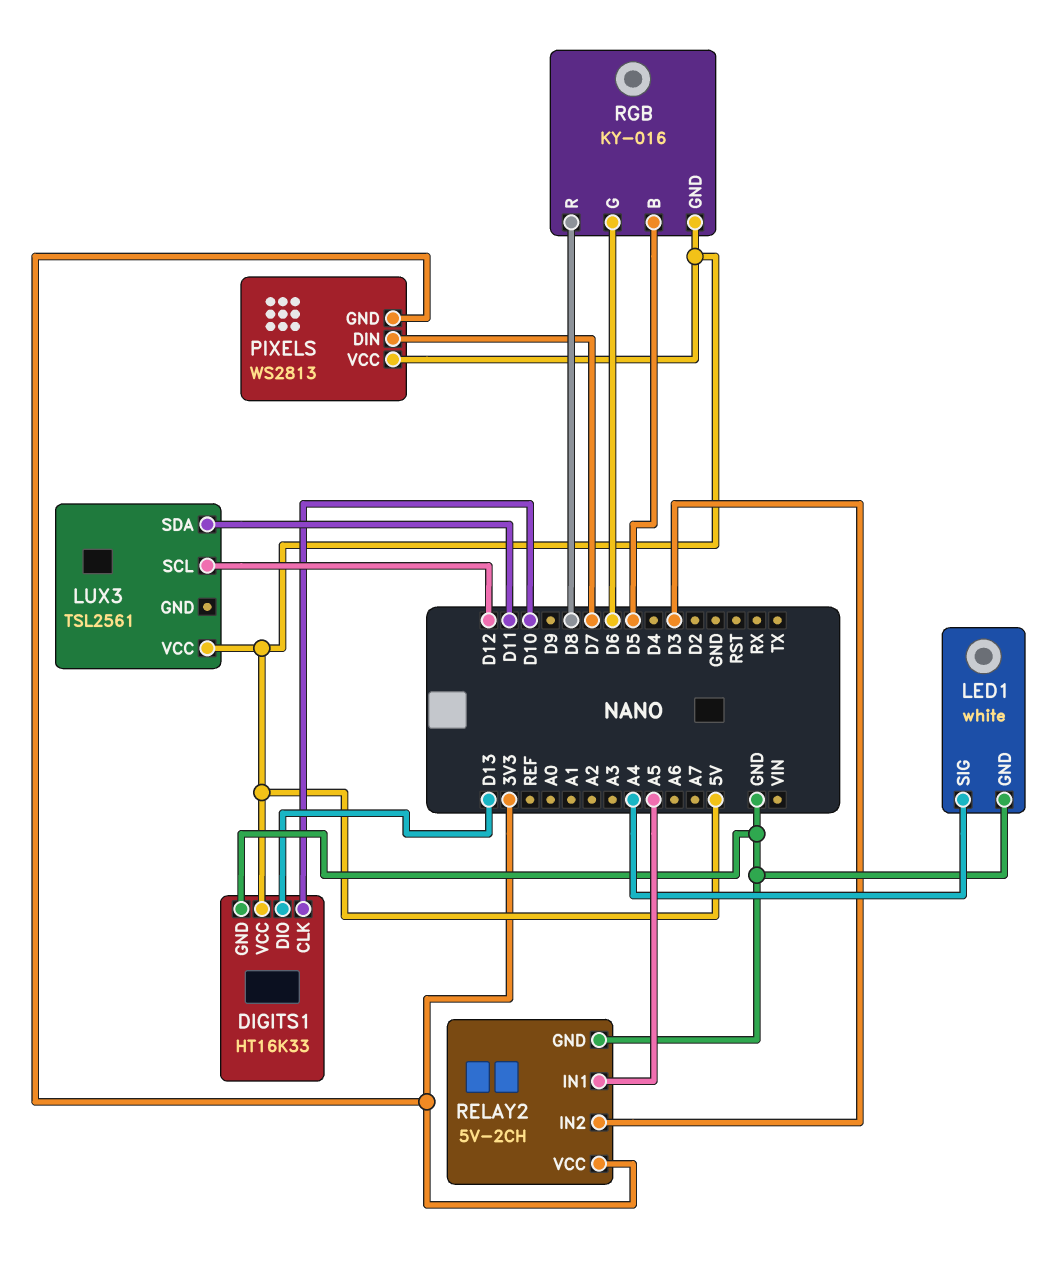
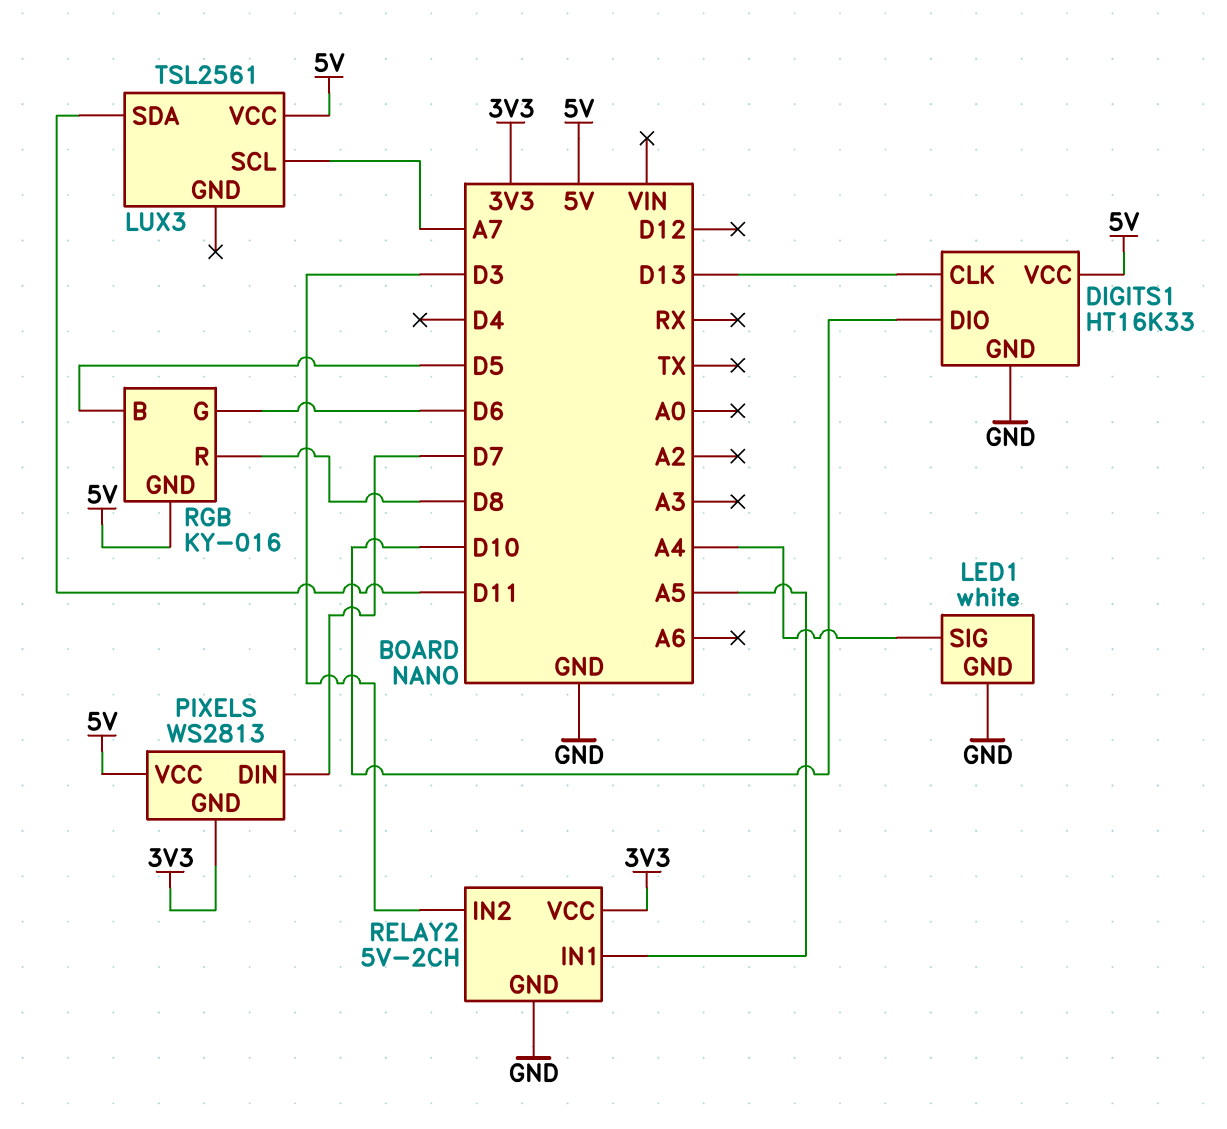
DIGITS1 pin CLK: D10 -> D13
DIGITS1 pin DIO: D13 -> D10
LUX3 pin SCL: D12 -> A7

